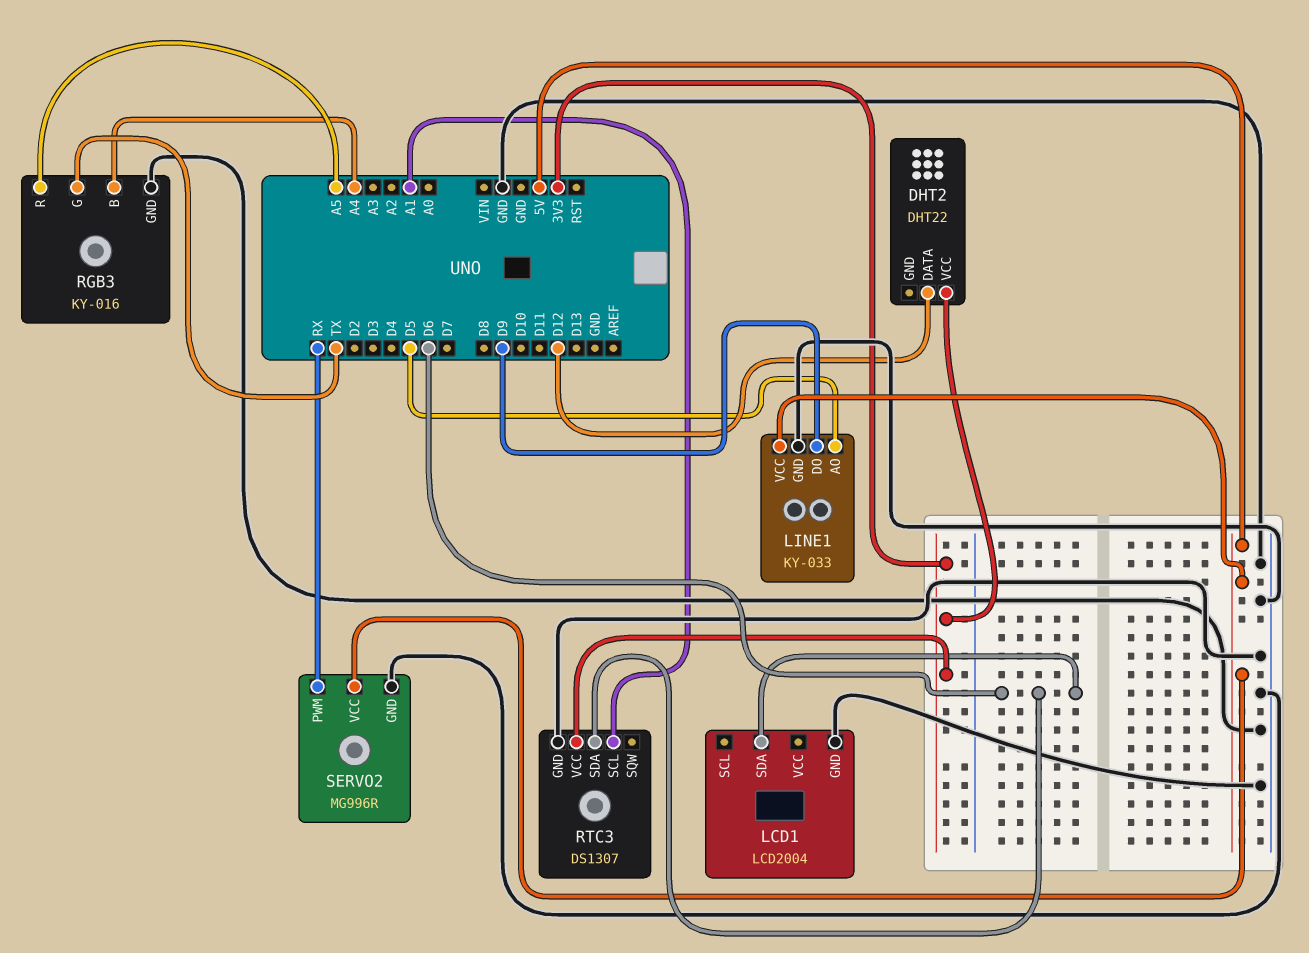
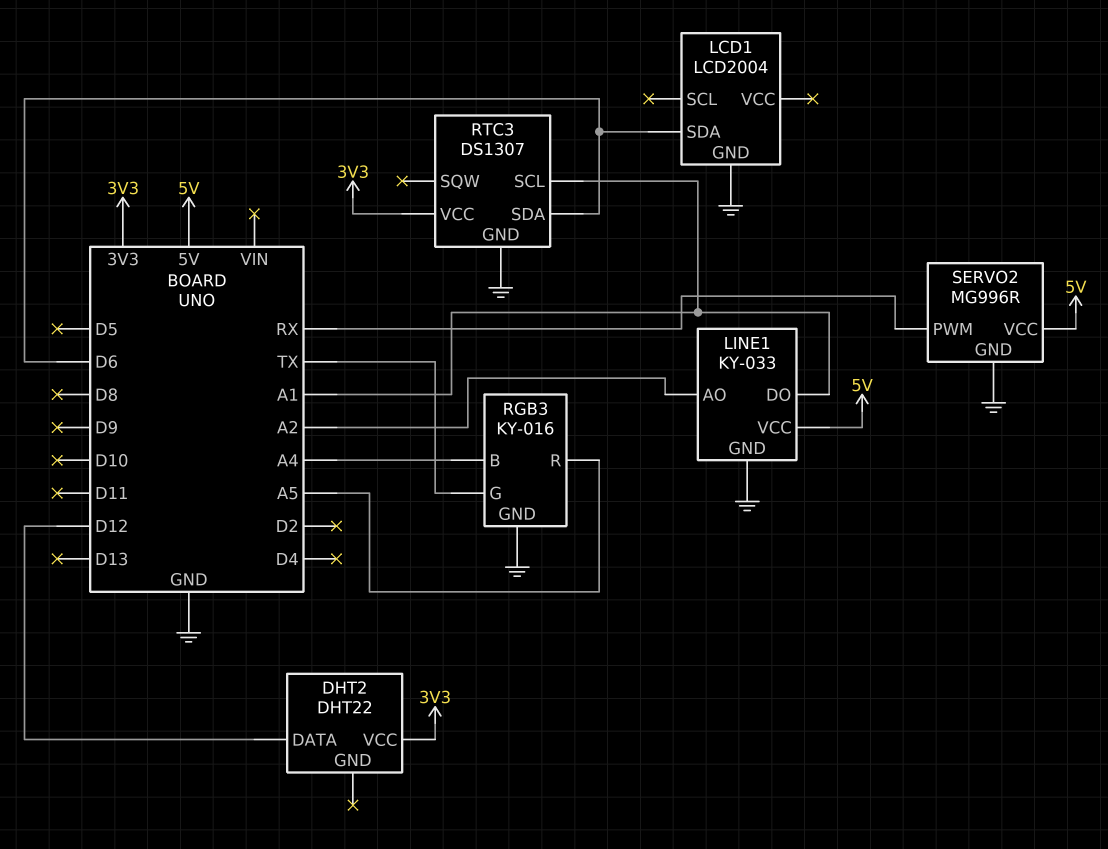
LINE1 pin AO: D5 -> A2
LINE1 pin DO: D9 -> A1

